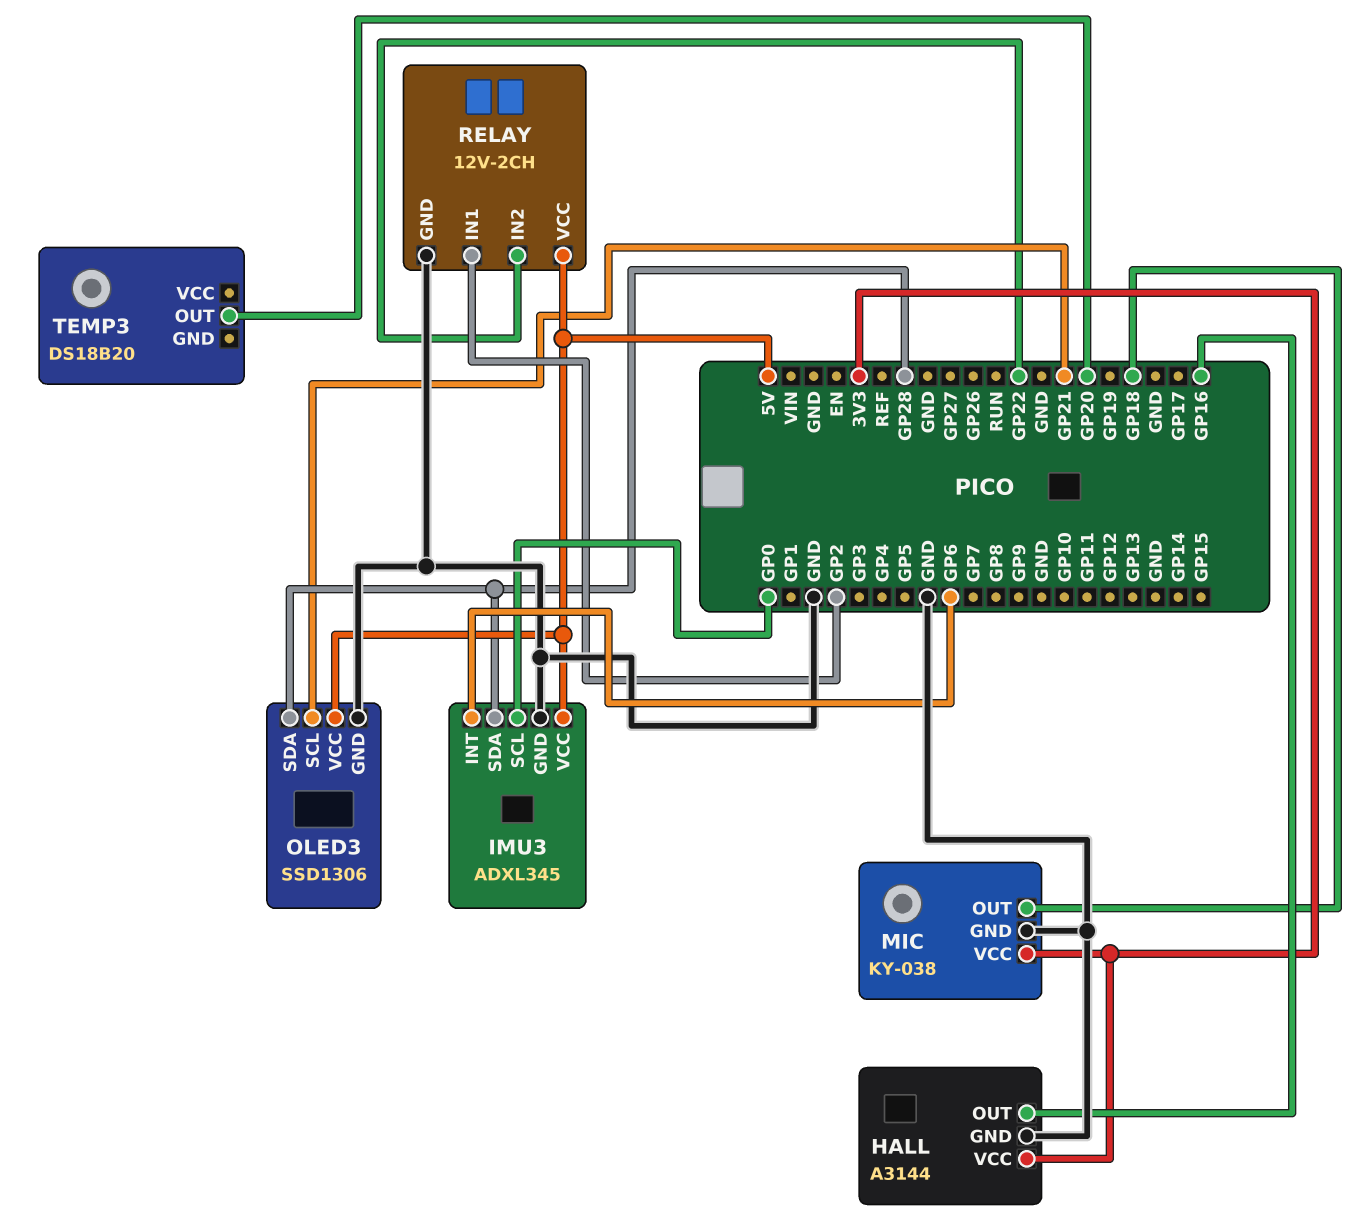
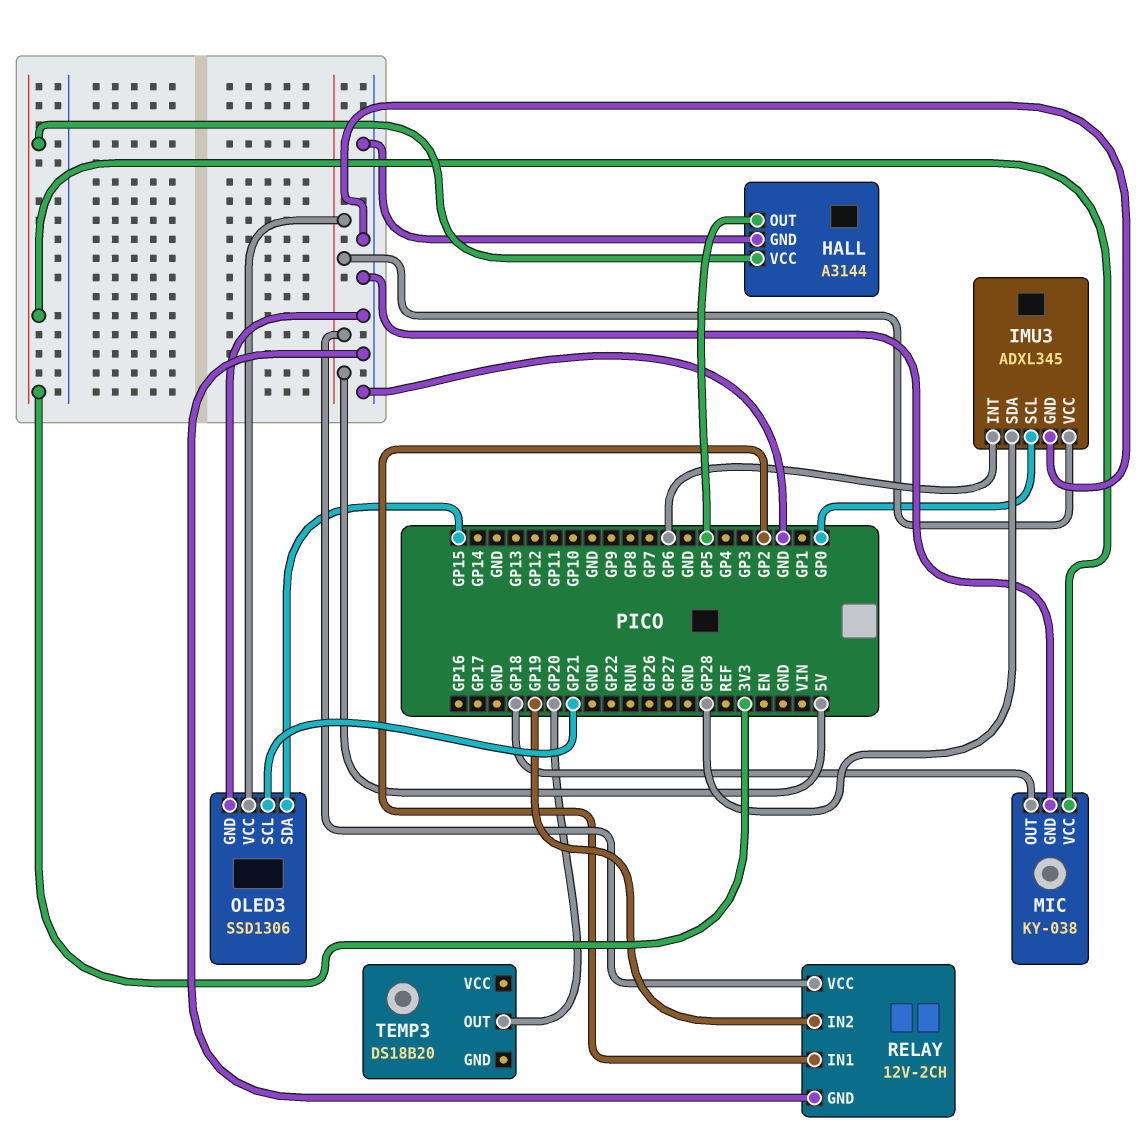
HALL pin OUT: GP16 -> GP5
OLED3 pin SDA: GP28 -> GP15
RELAY pin IN2: GP22 -> GP19

